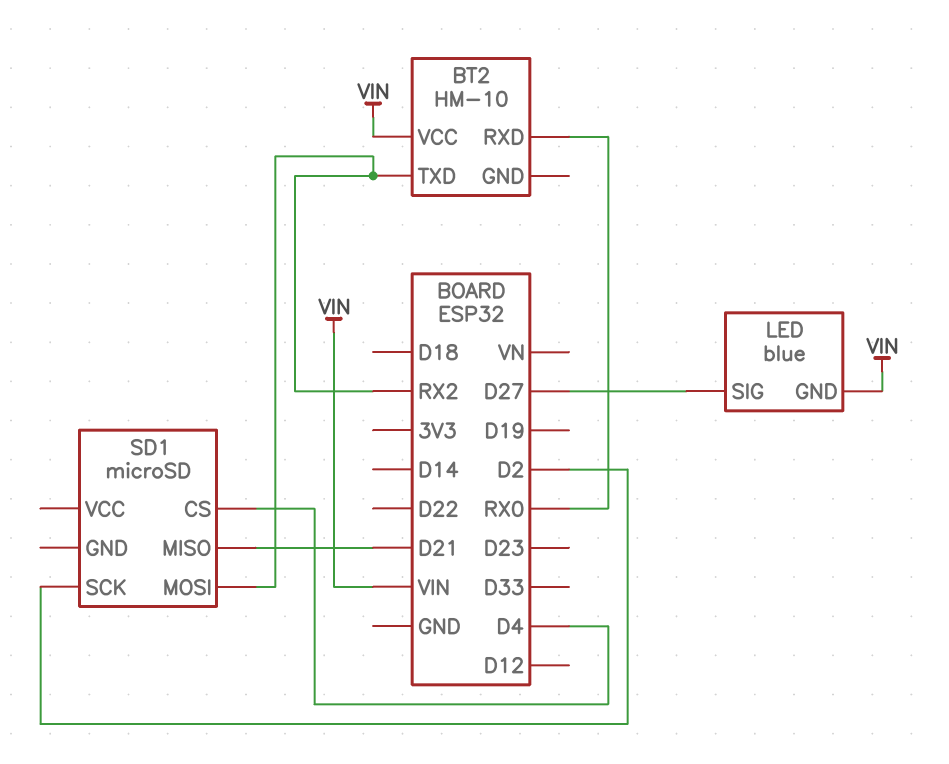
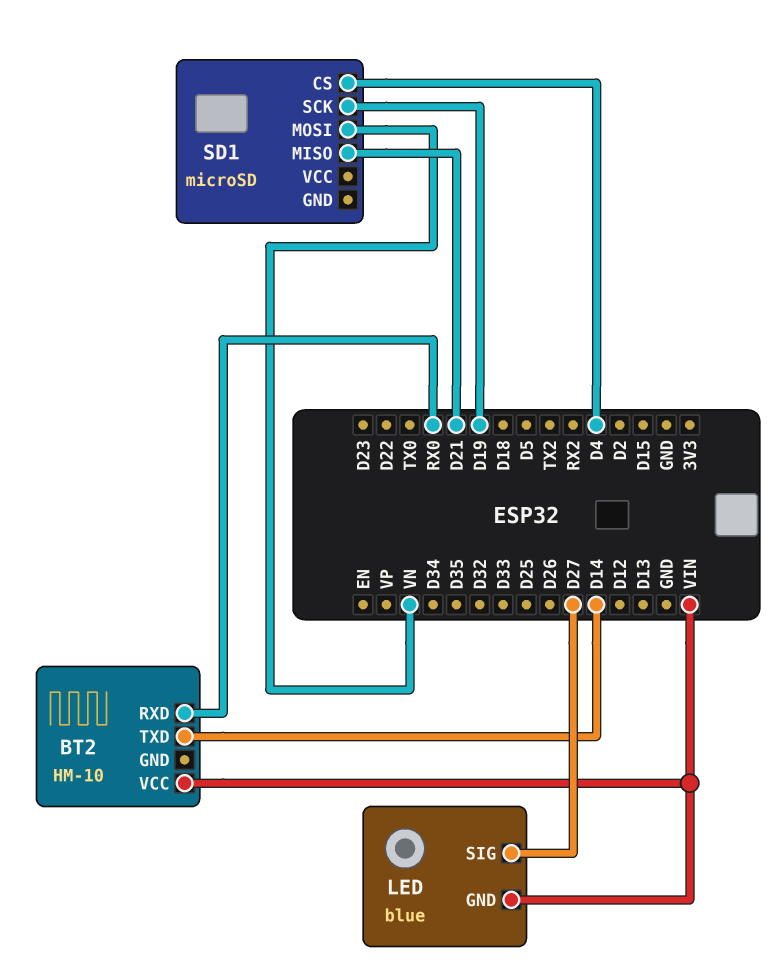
BT2 pin TXD: RX2 -> D14
SD1 pin MOSI: RX2 -> VN
SD1 pin SCK: D2 -> D19

